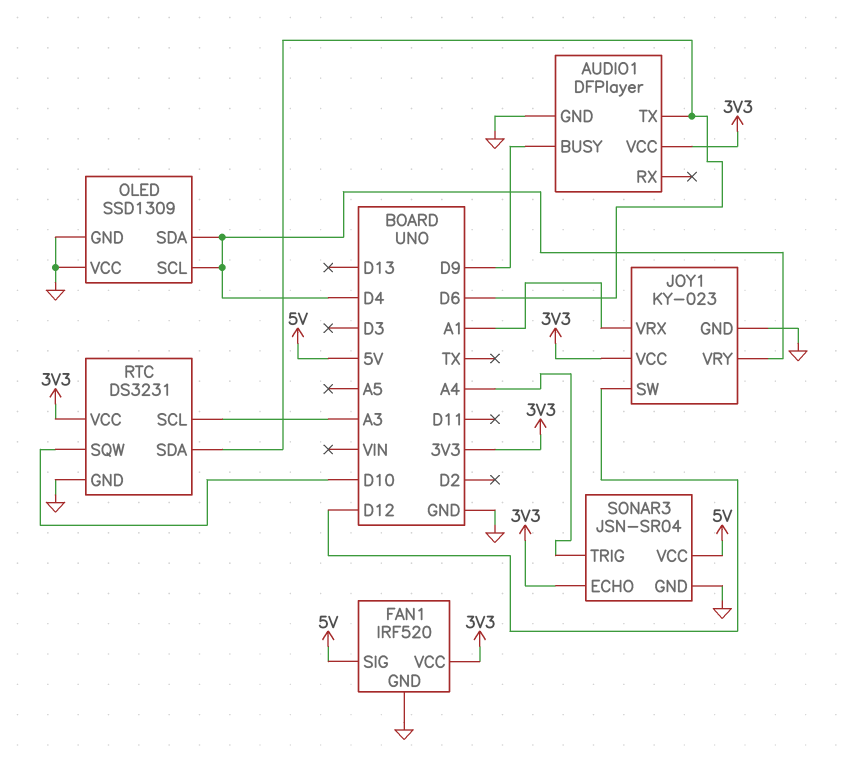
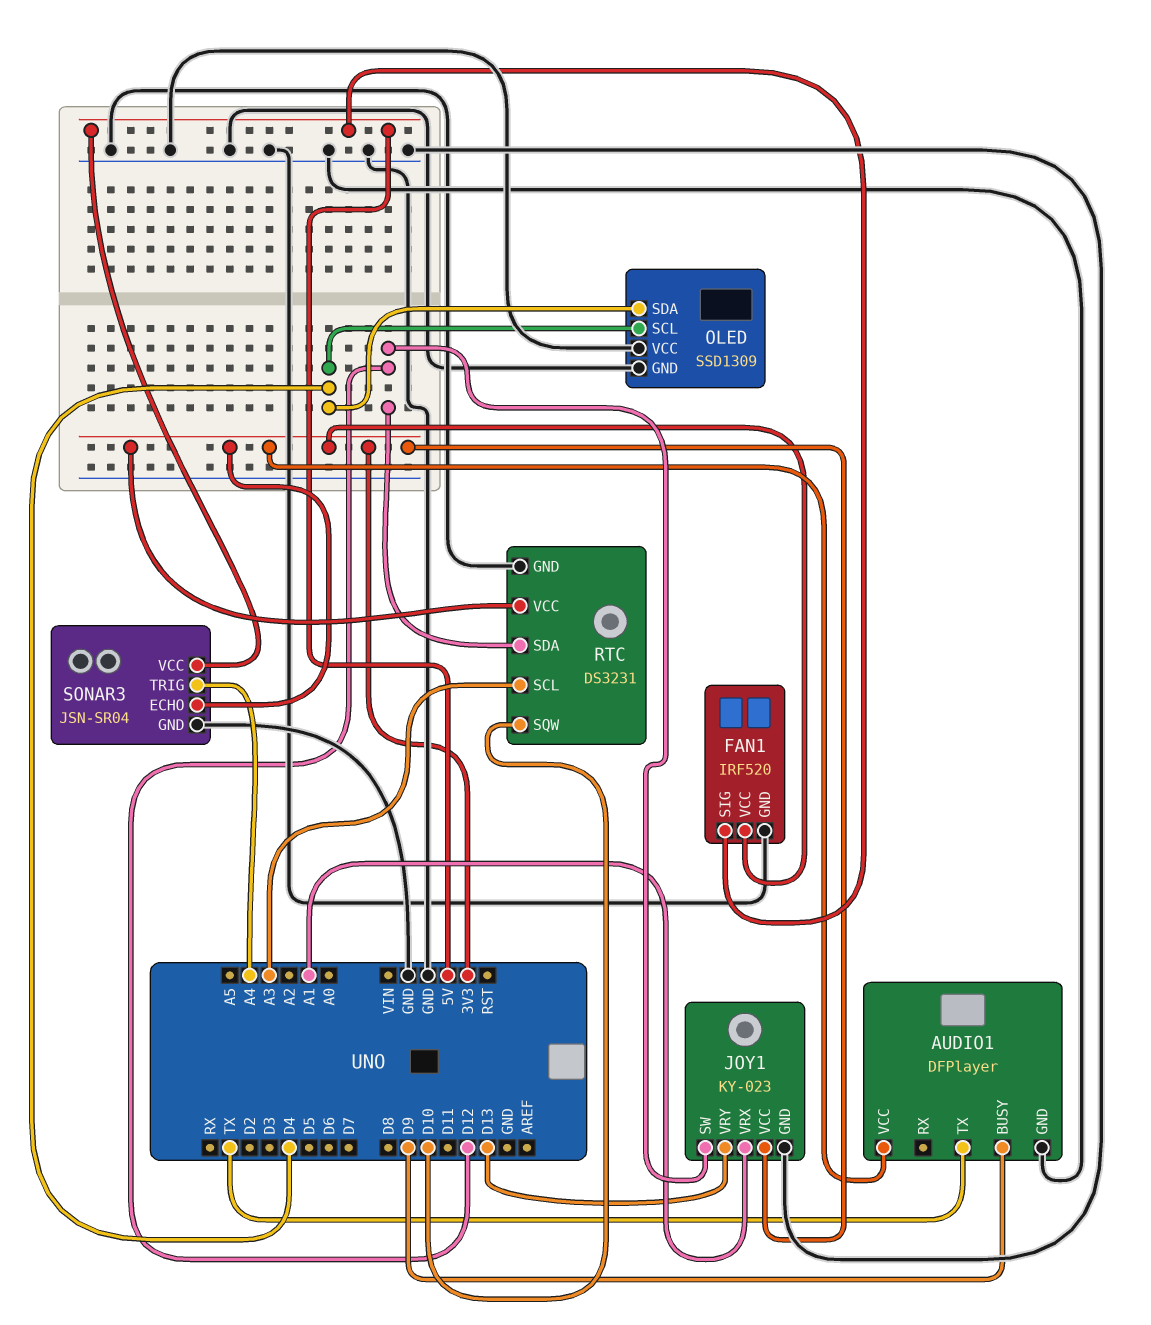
AUDIO1 pin TX: D6 -> TX
JOY1 pin VRY: D4 -> D13
RTC pin SDA: D6 -> D12

